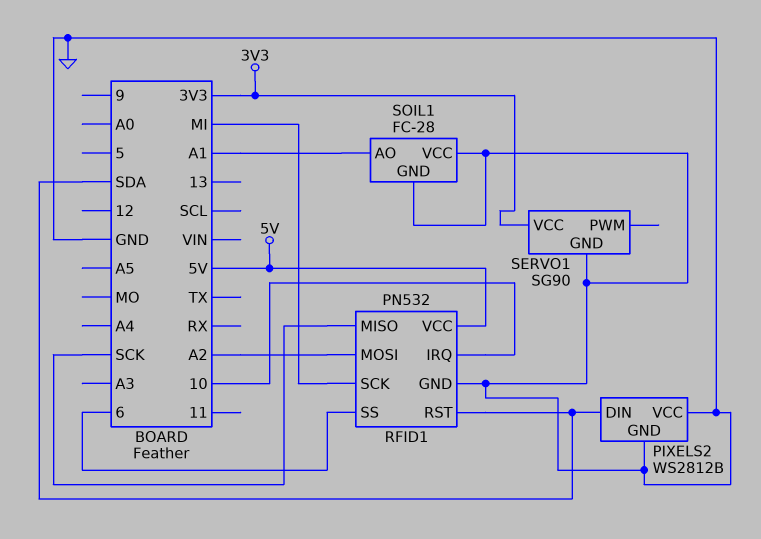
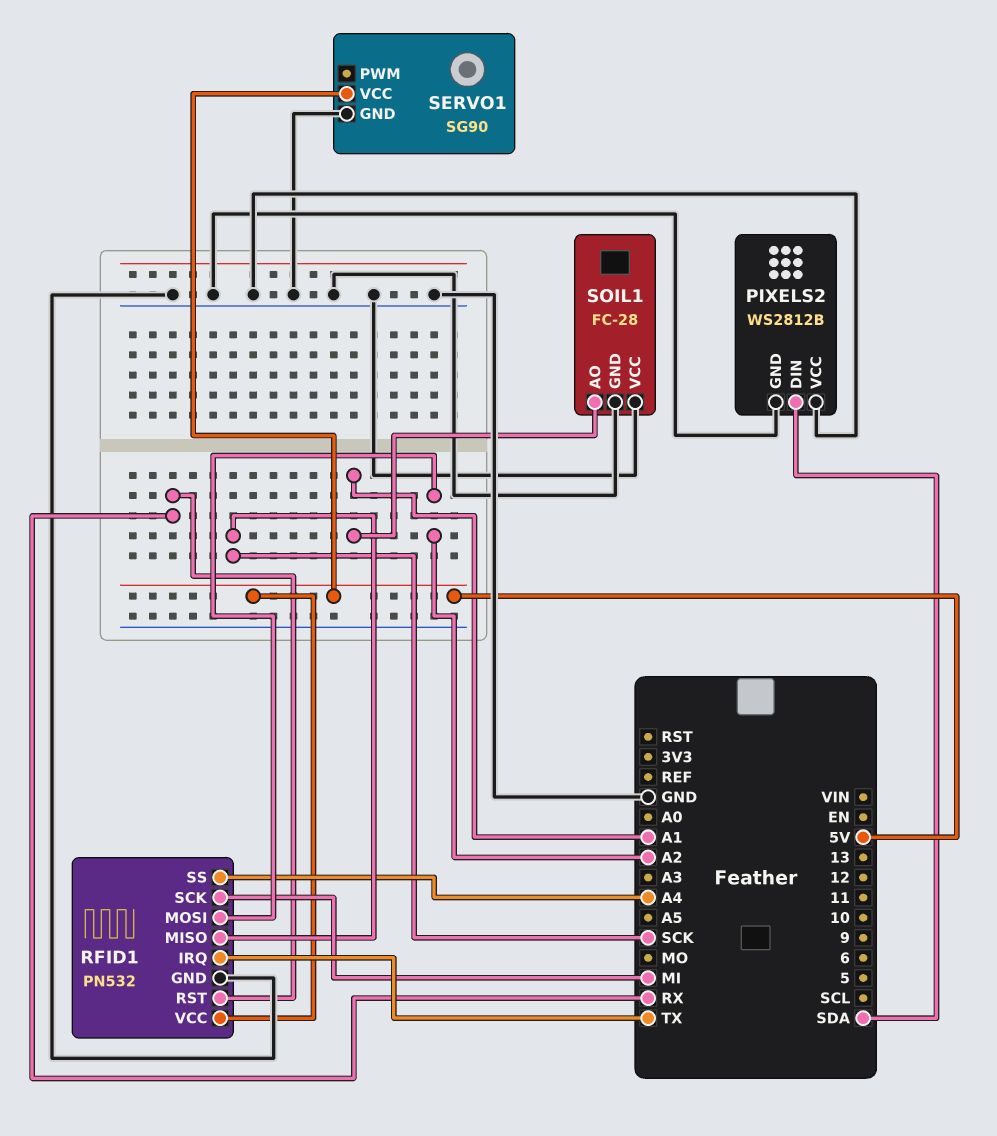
RFID1 pin IRQ: 10 -> TX
RFID1 pin RST: SDA -> RX
RFID1 pin SS: 6 -> A4
SERVO1 pin VCC: 3V3 -> 5V

